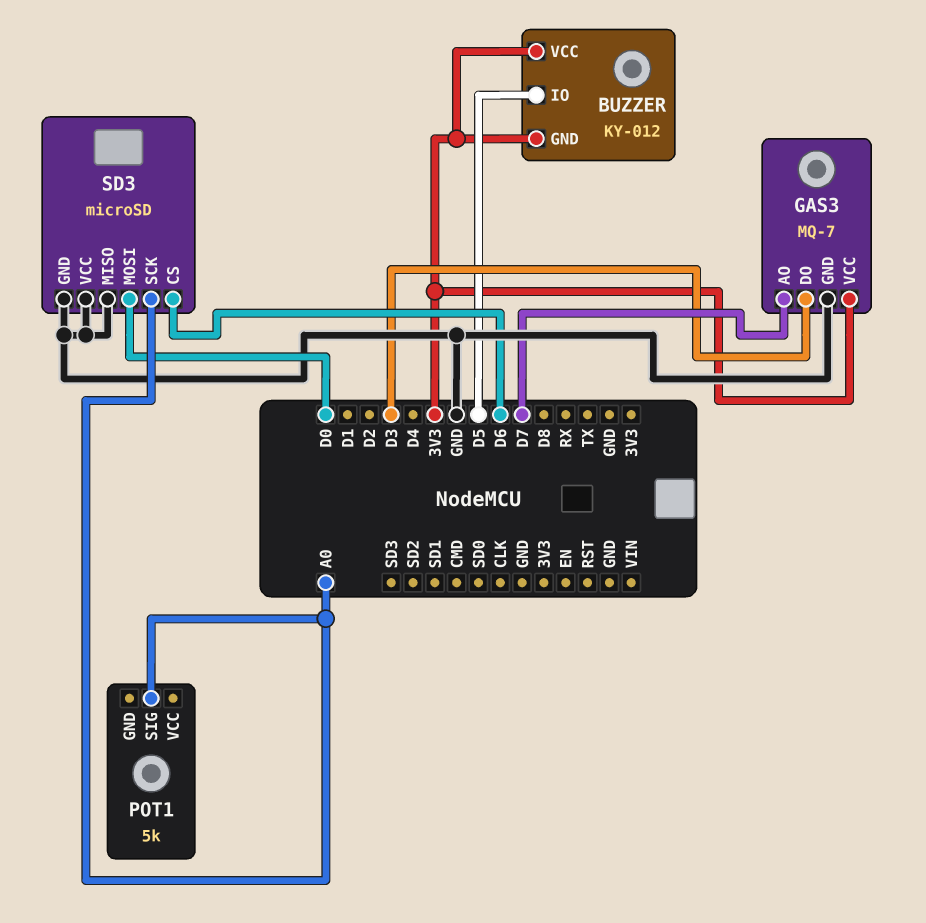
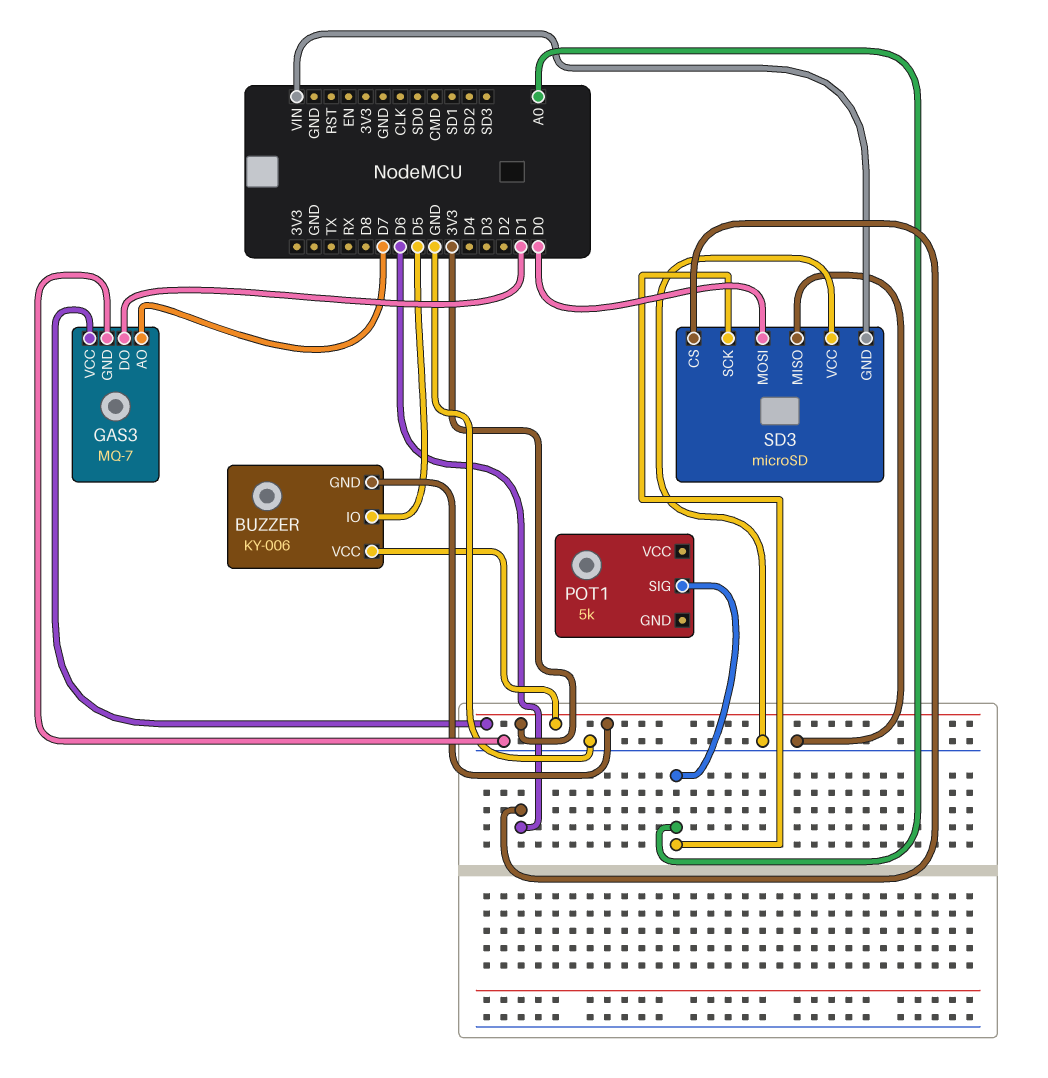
BUZZER: KY-012 -> KY-006
GAS3 pin DO: D3 -> D1
SD3 pin GND: GND -> VIN

